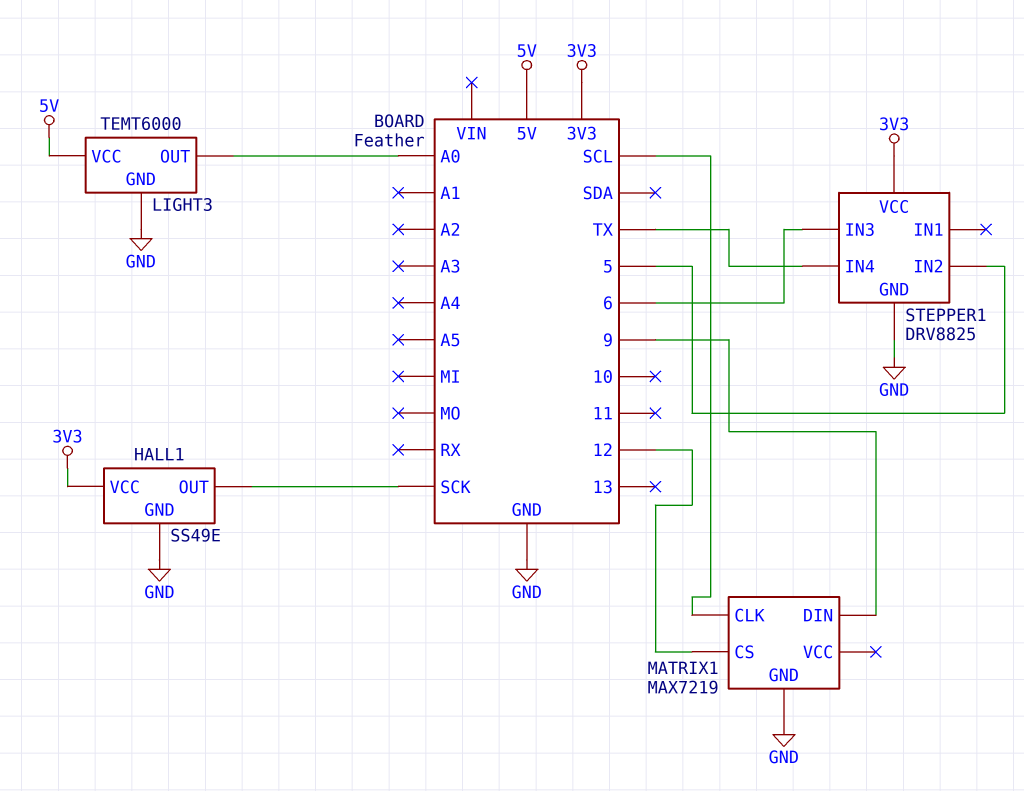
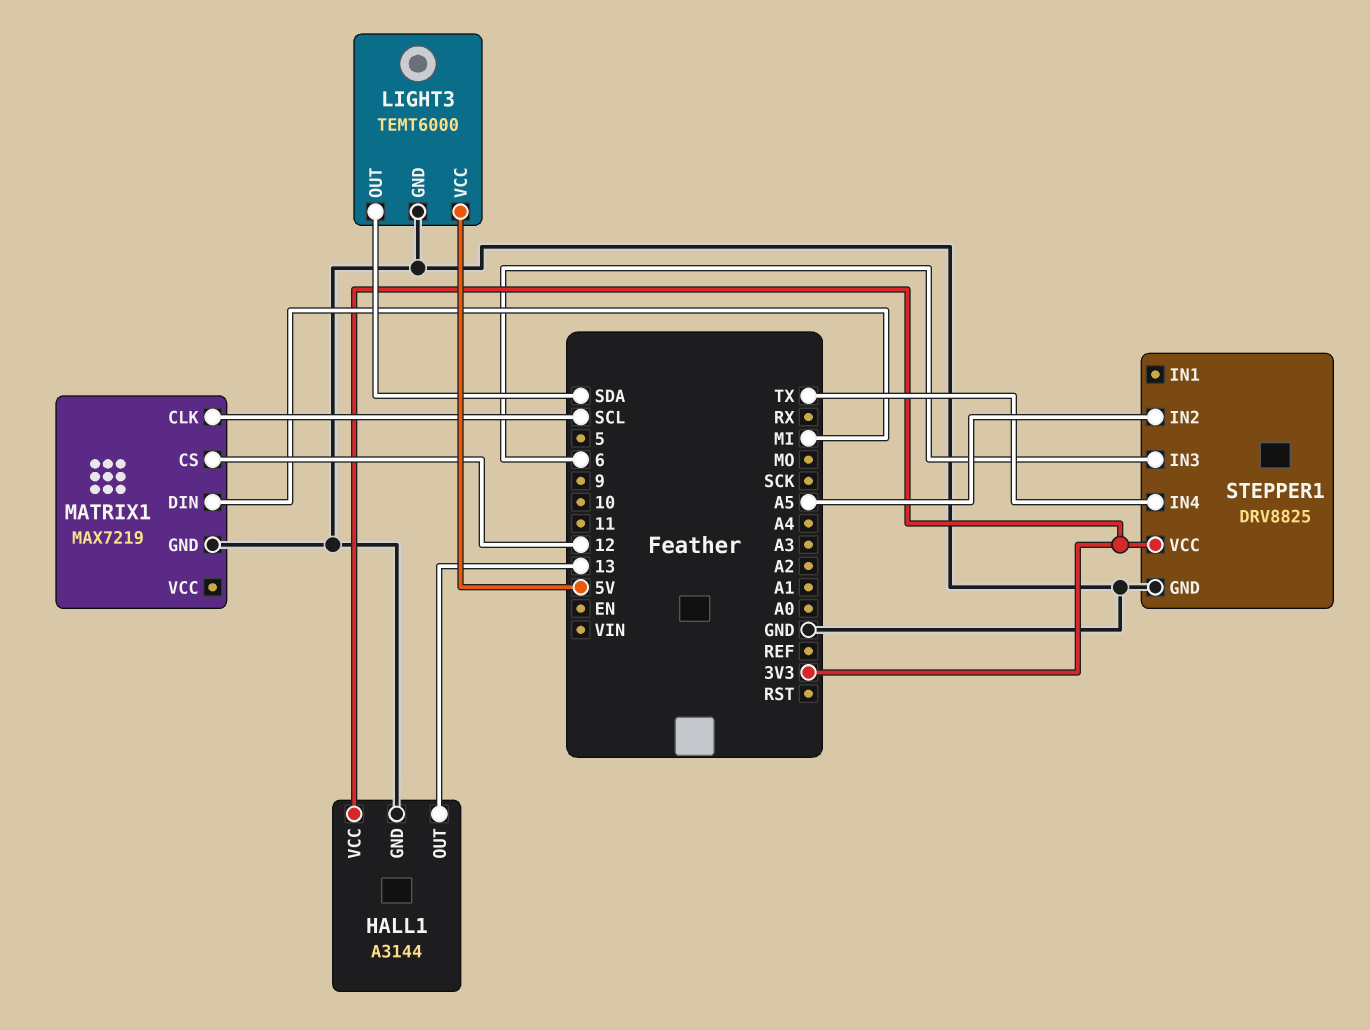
HALL1: SS49E -> A3144
HALL1 pin OUT: SCK -> 13
LIGHT3 pin OUT: A0 -> SDA
MATRIX1 pin DIN: 9 -> MI
STEPPER1 pin IN2: 5 -> A5

